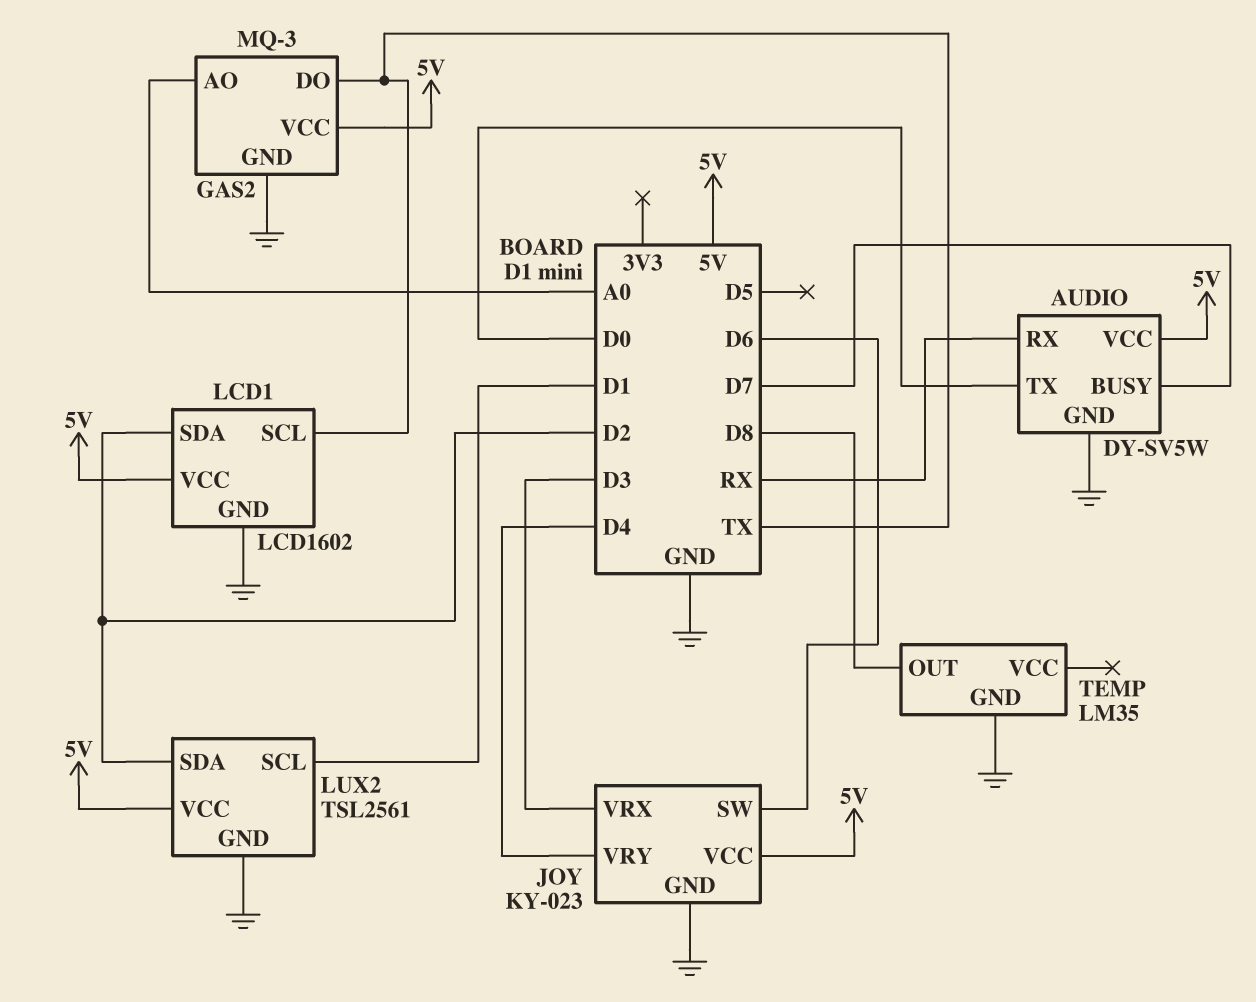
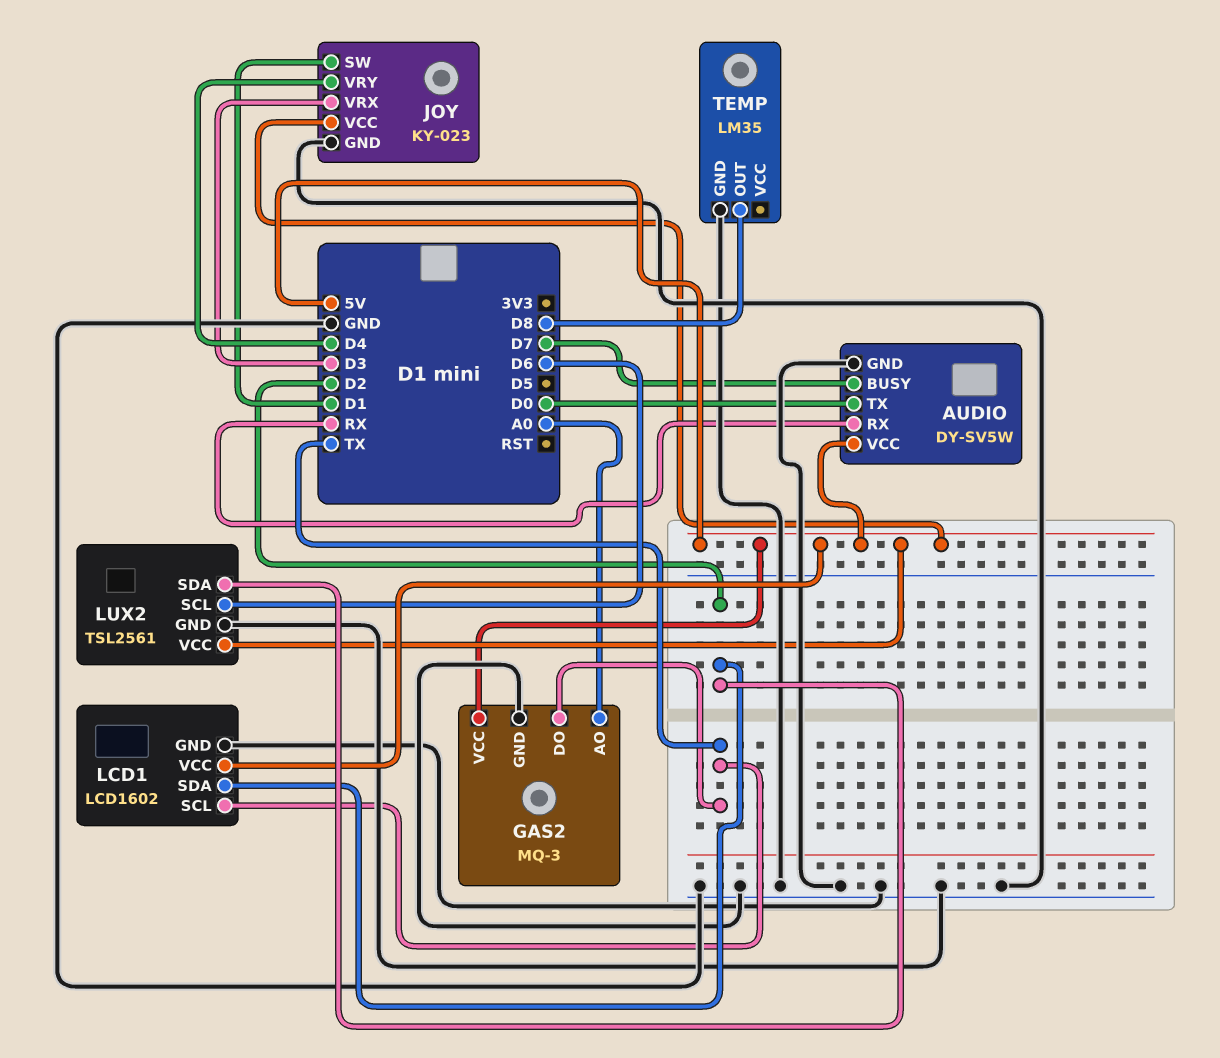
JOY pin SW: D6 -> D1
LUX2 pin SCL: D1 -> D6

